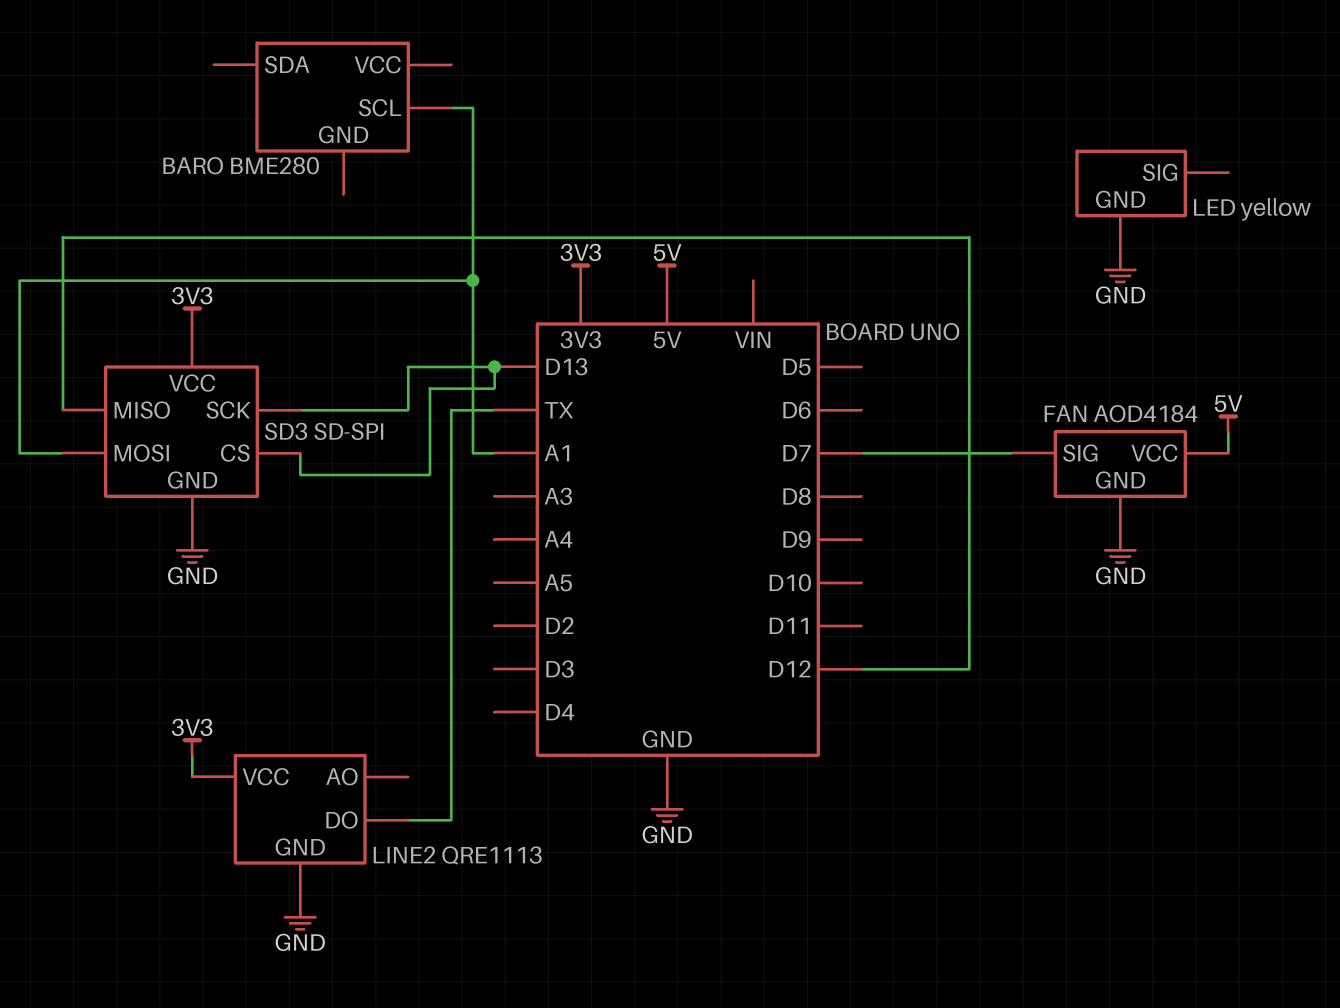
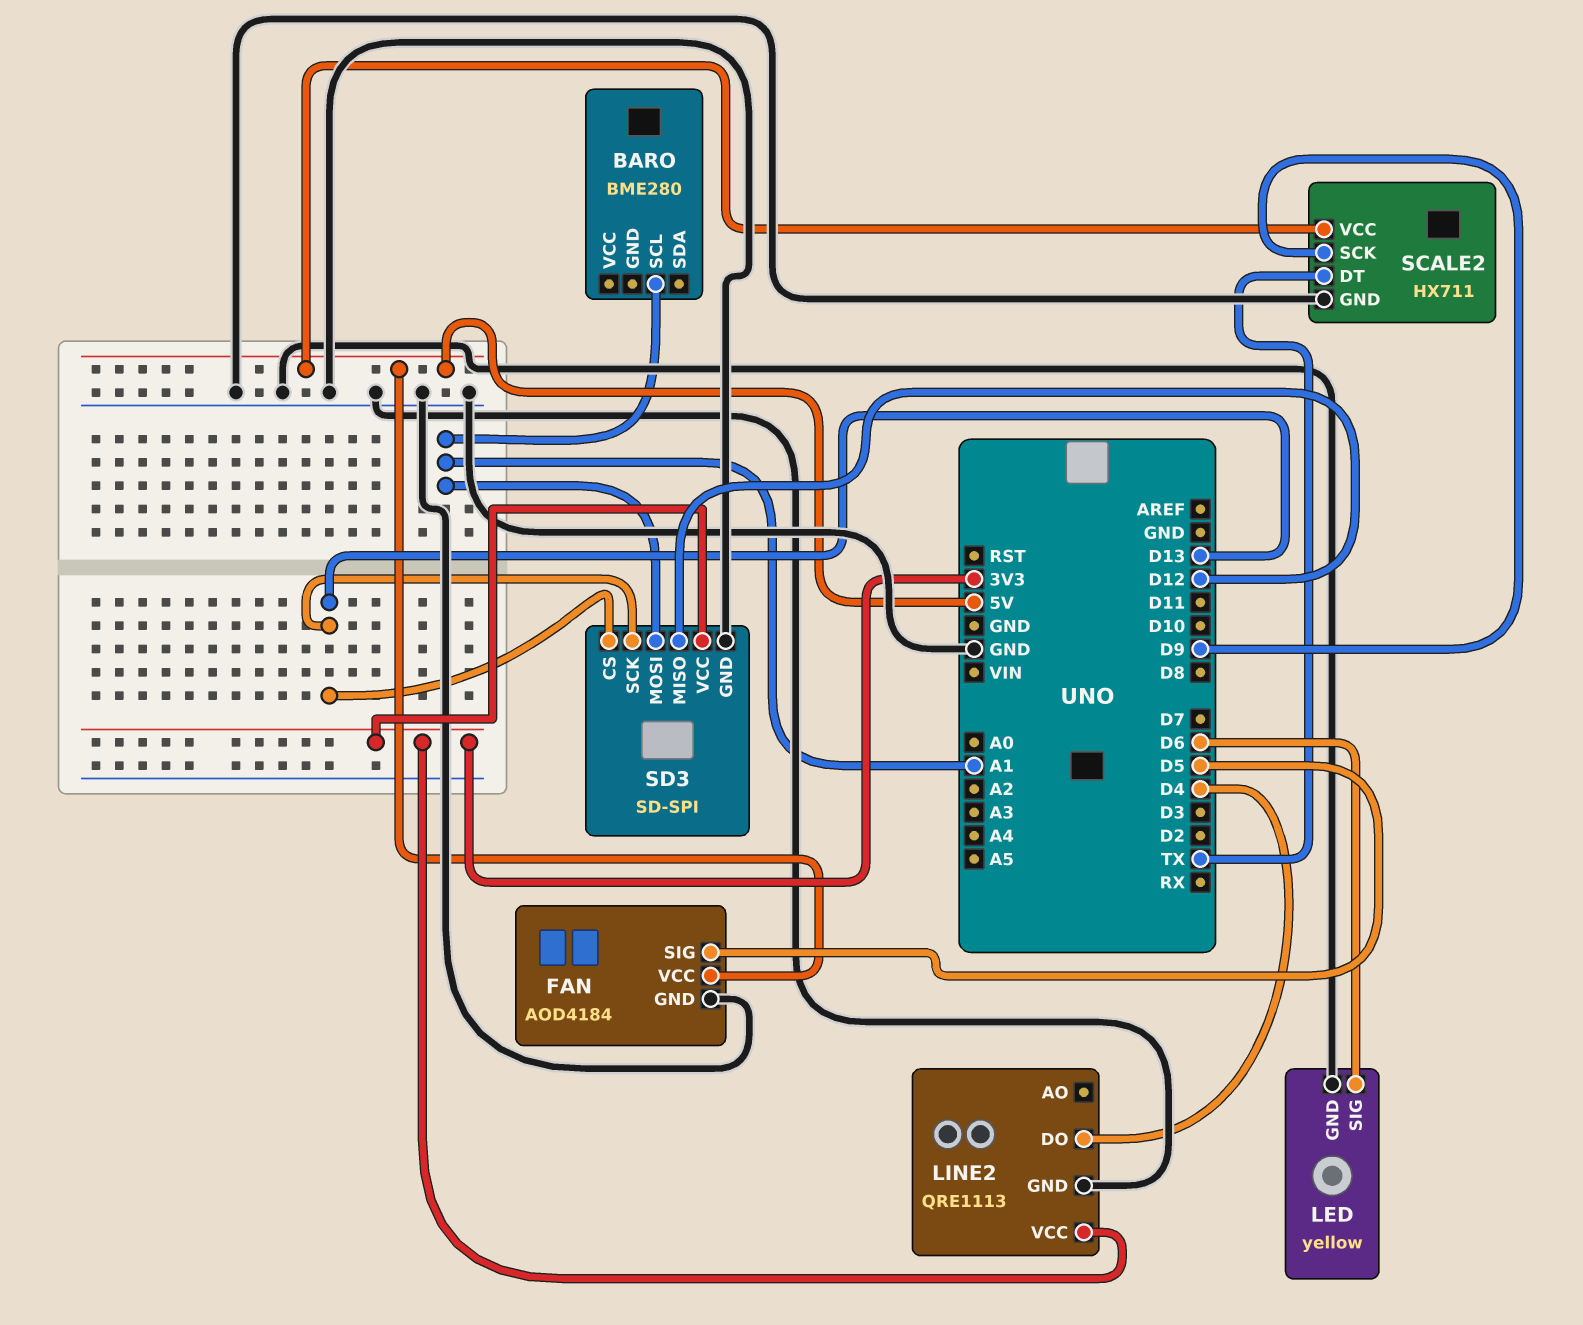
FAN pin SIG: D7 -> D5
LED pin SIG: none -> D6
LINE2 pin DO: TX -> D4
SCALE2: none -> HX711
SCALE2 pin DT: none -> TX
SCALE2 pin GND: none -> GND
SCALE2 pin SCK: none -> D9
SCALE2 pin VCC: none -> 5V

